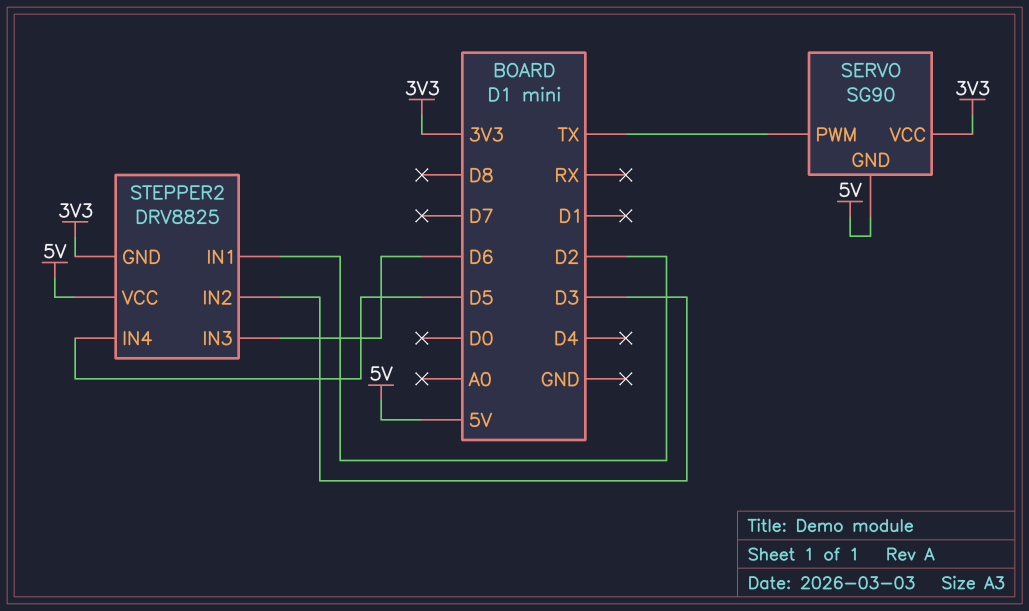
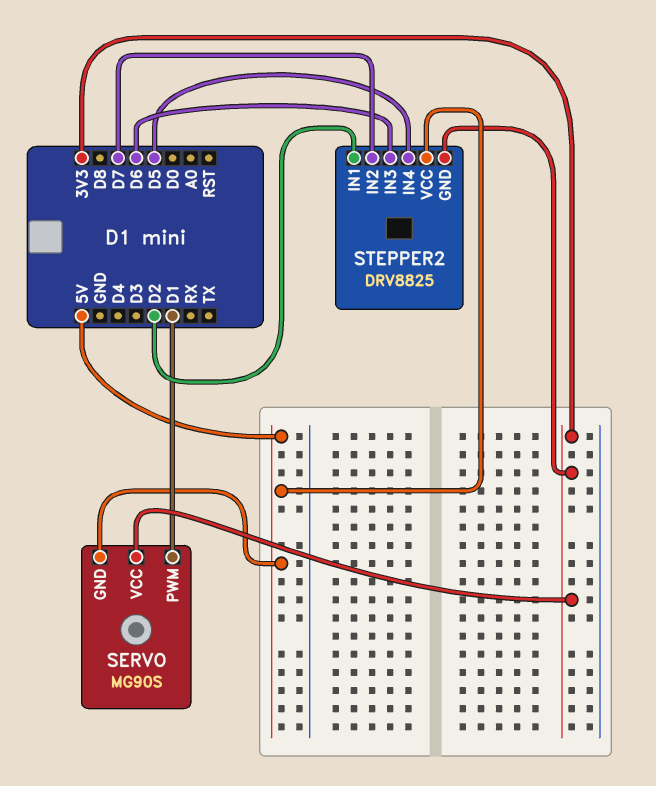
SERVO: SG90 -> MG90S
SERVO pin PWM: TX -> D1
STEPPER2 pin IN2: D3 -> D7

